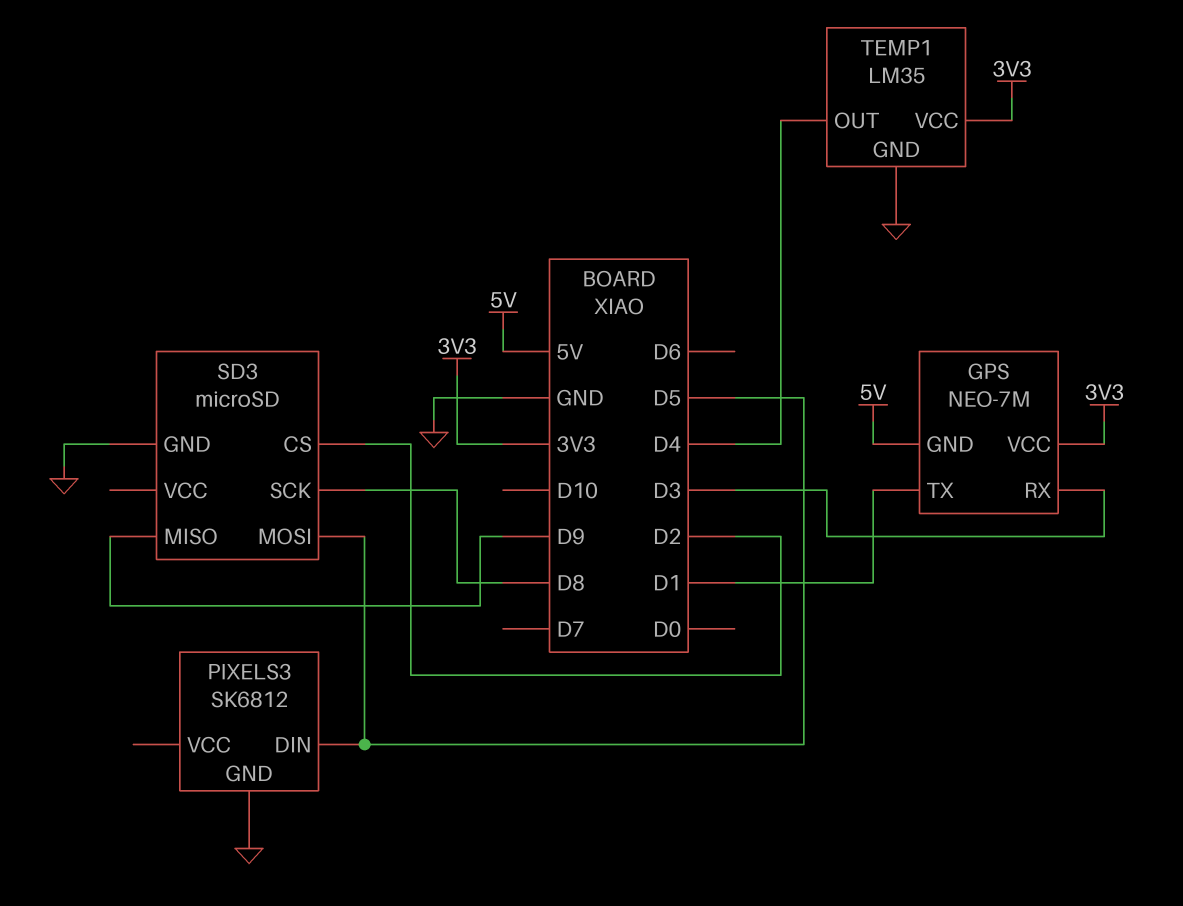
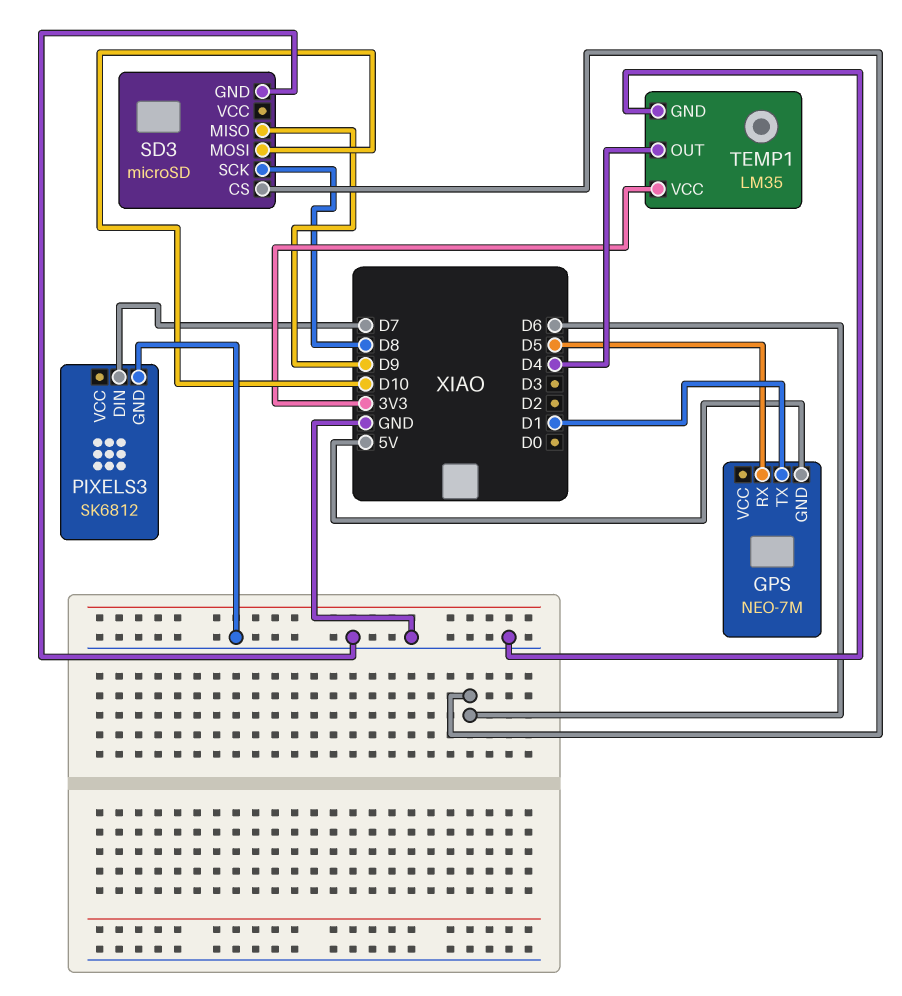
GPS pin RX: D3 -> D5
GPS pin VCC: 3V3 -> none
PIXELS3 pin DIN: D5 -> D7
SD3 pin CS: D2 -> D6
SD3 pin MOSI: D5 -> D10

